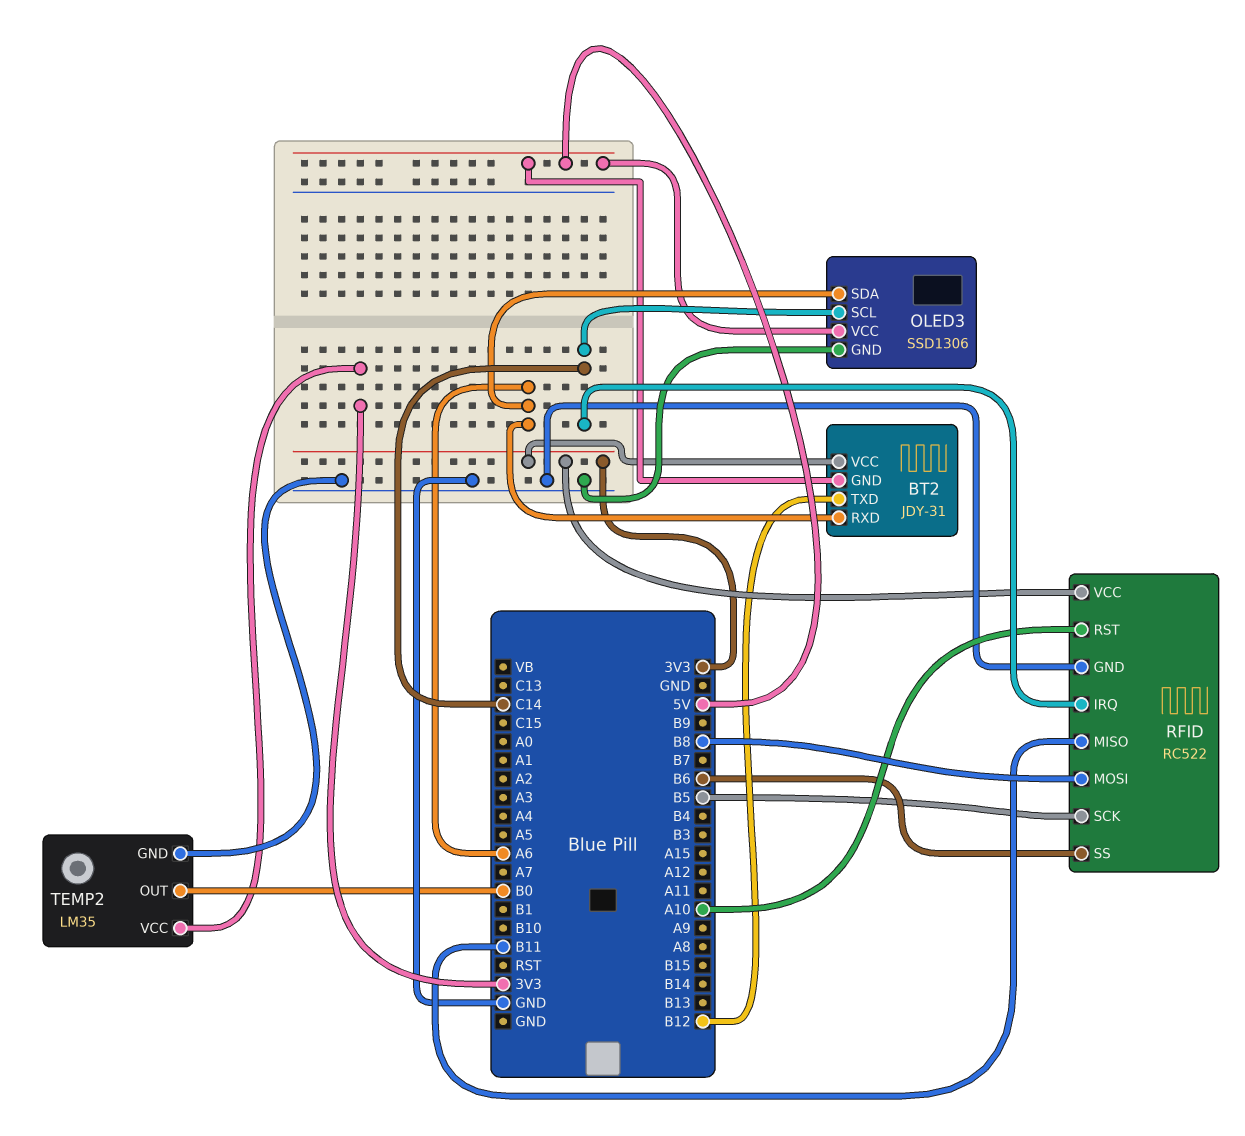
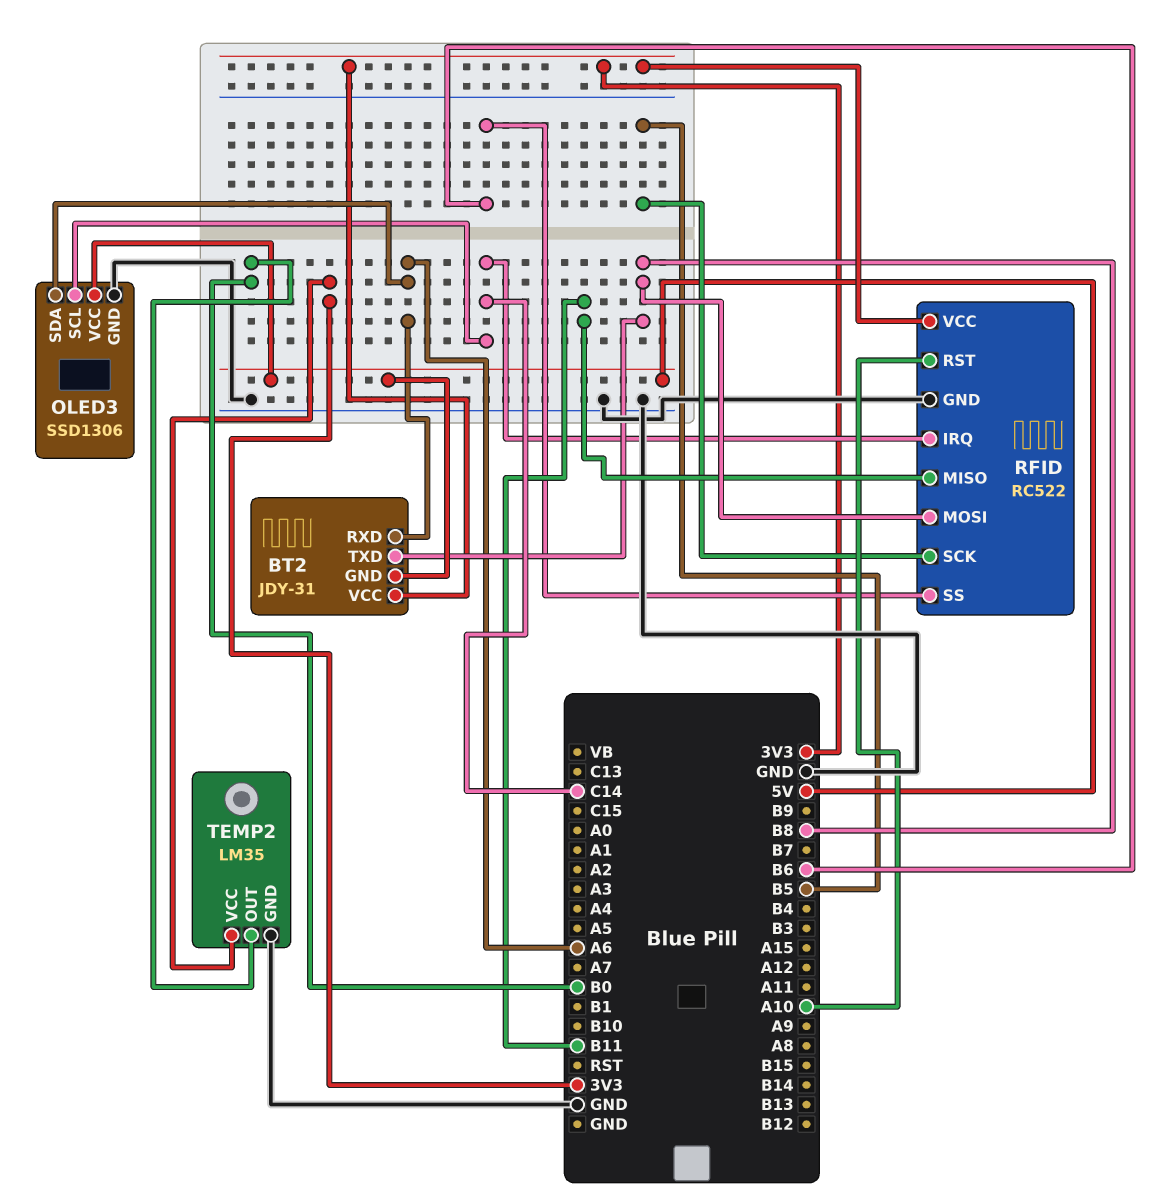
BT2 pin TXD: B12 -> B8

